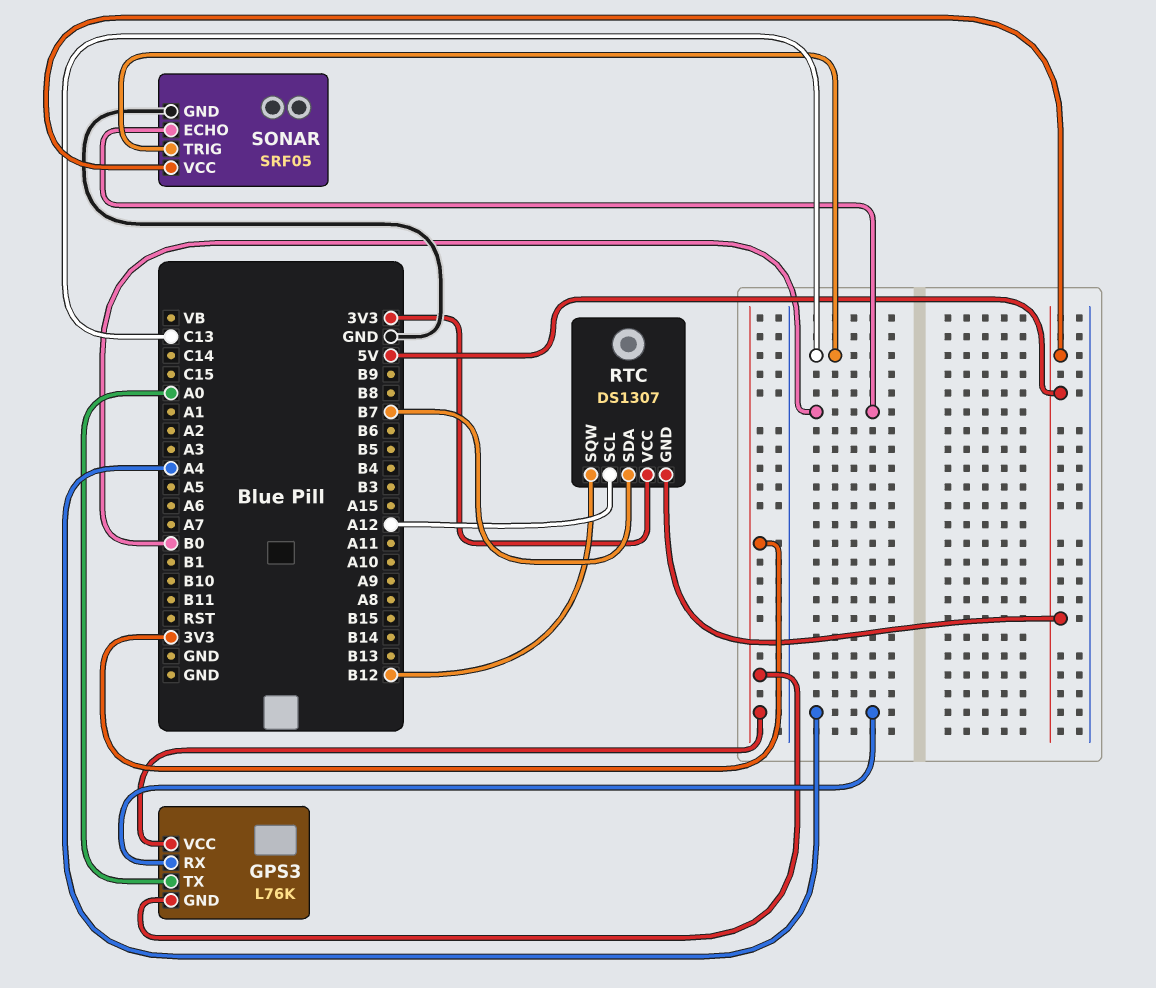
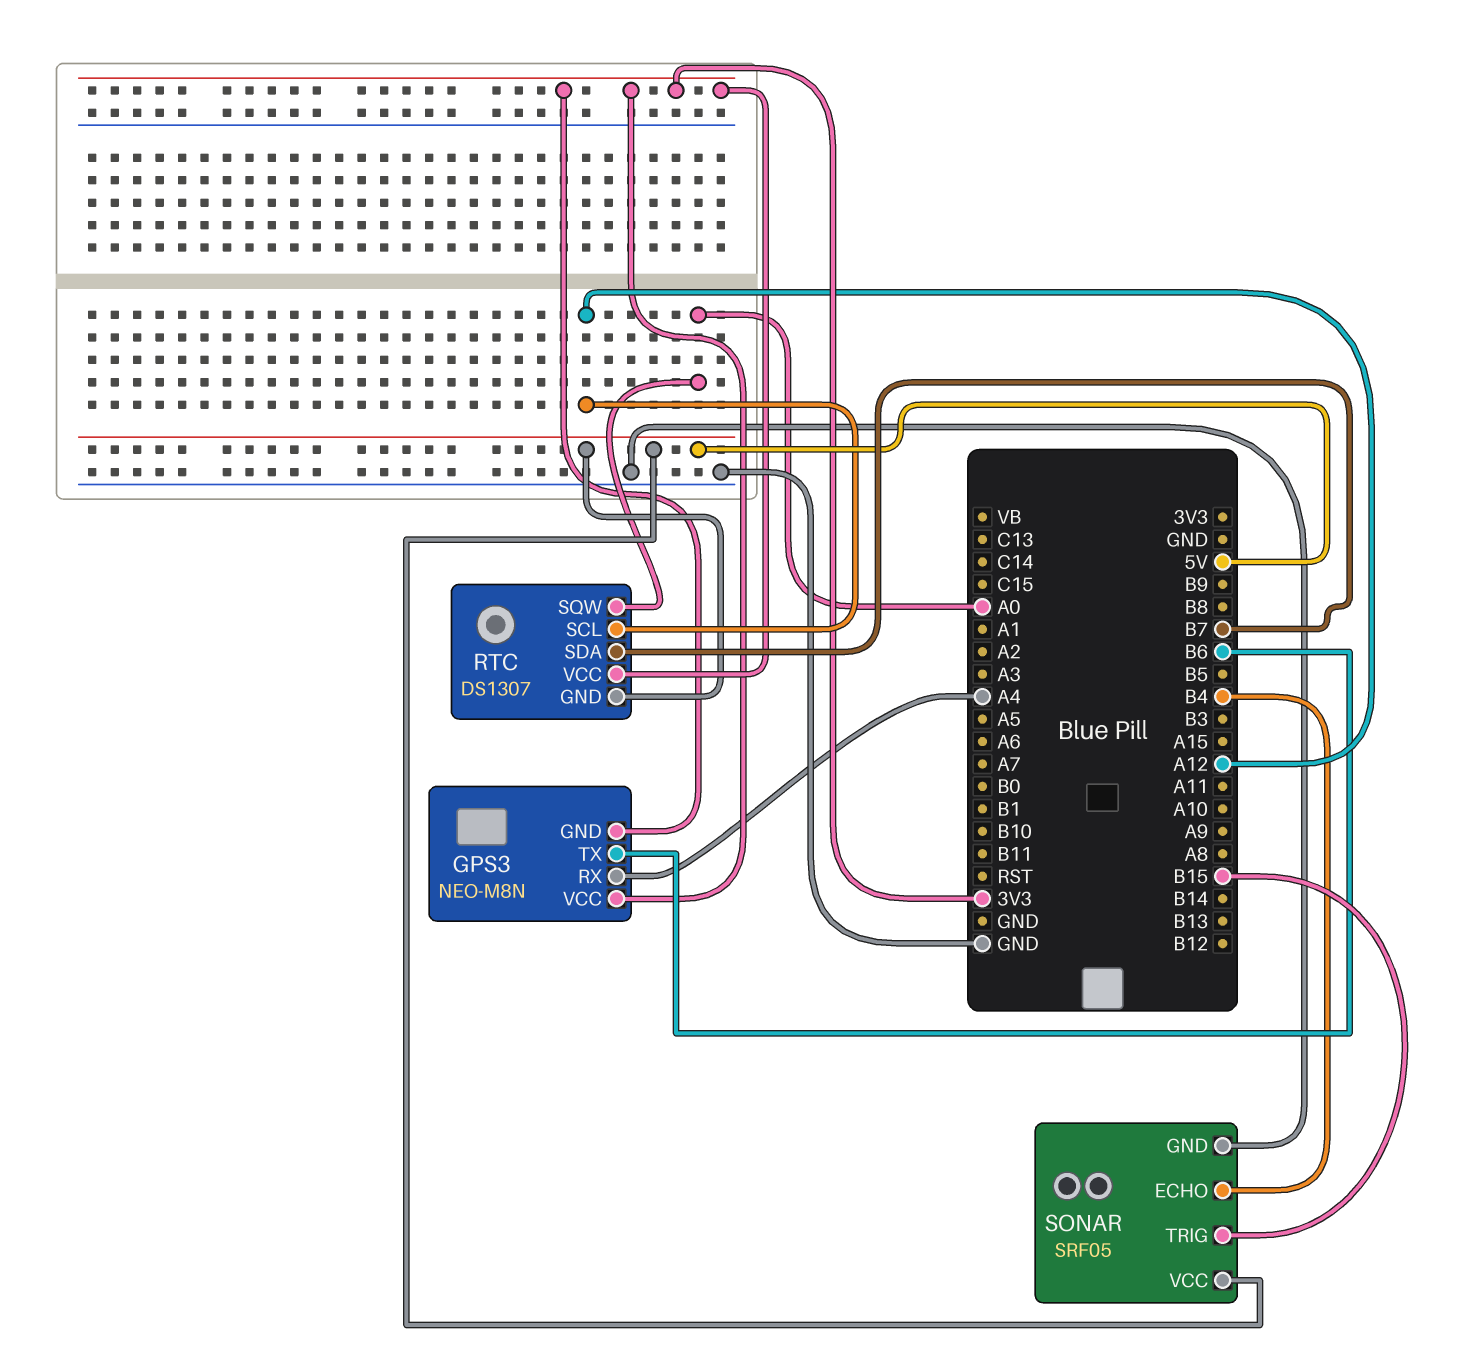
GPS3: L76K -> NEO-M8N
GPS3 pin TX: A0 -> B6
RTC pin SQW: B12 -> A0
SONAR pin ECHO: B0 -> B4
SONAR pin TRIG: C13 -> B15

